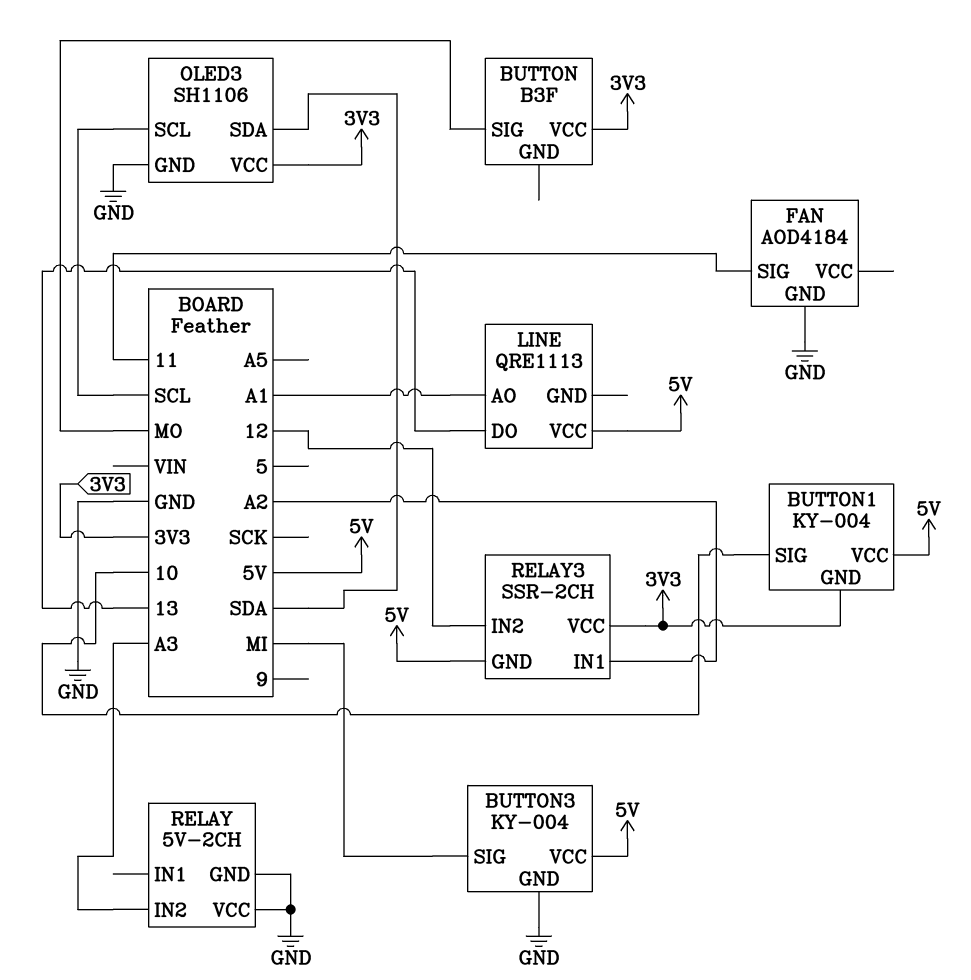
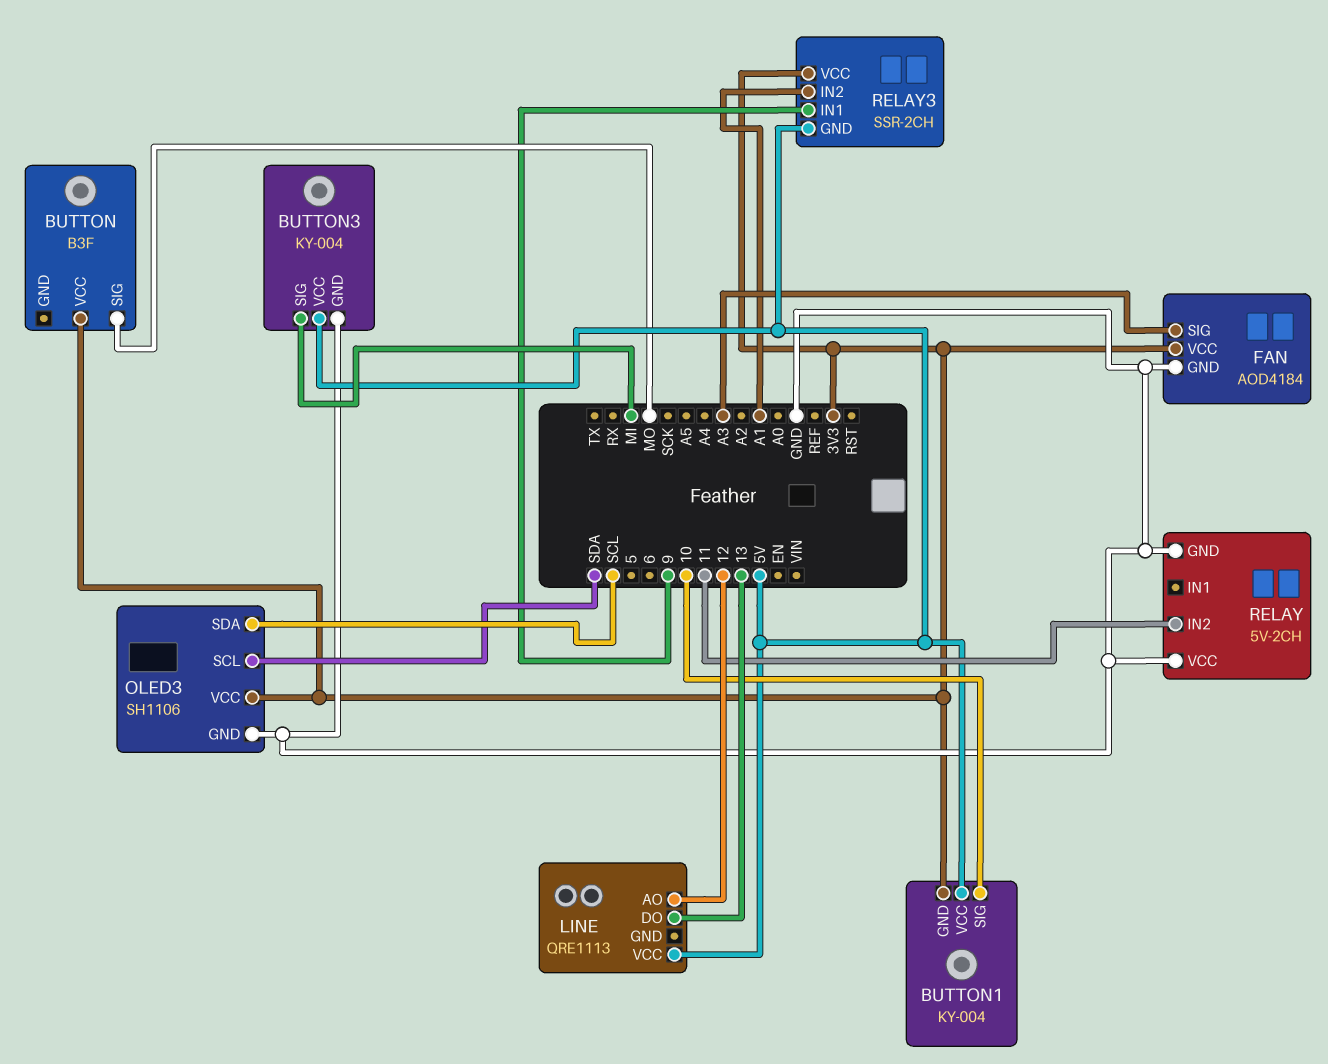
FAN pin SIG: 11 -> A3
FAN pin VCC: none -> 3V3
LINE pin AO: A1 -> 12
OLED3 pin SCL: SCL -> SDA
OLED3 pin SDA: SDA -> SCL
RELAY pin IN2: A3 -> 11
RELAY3 pin IN1: A2 -> 9
RELAY3 pin IN2: 12 -> A1

